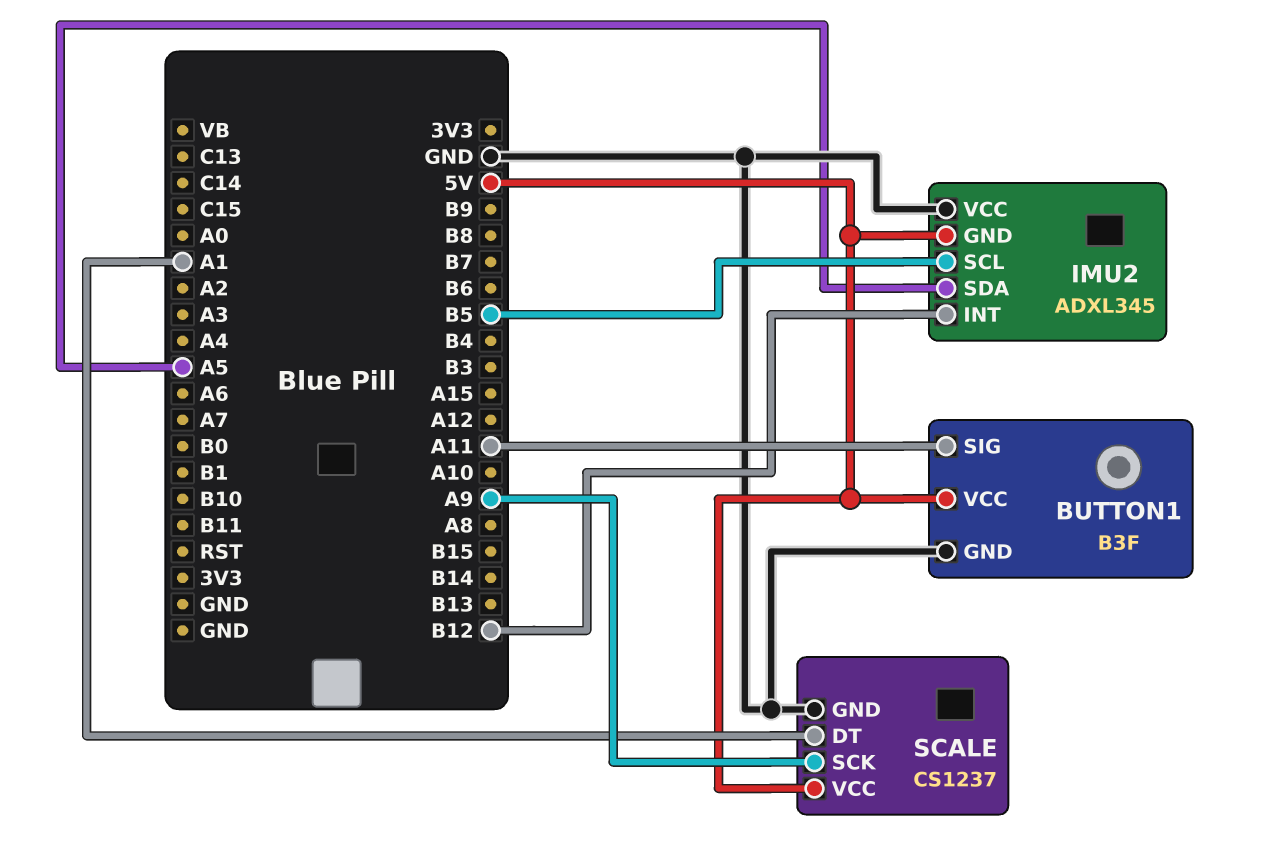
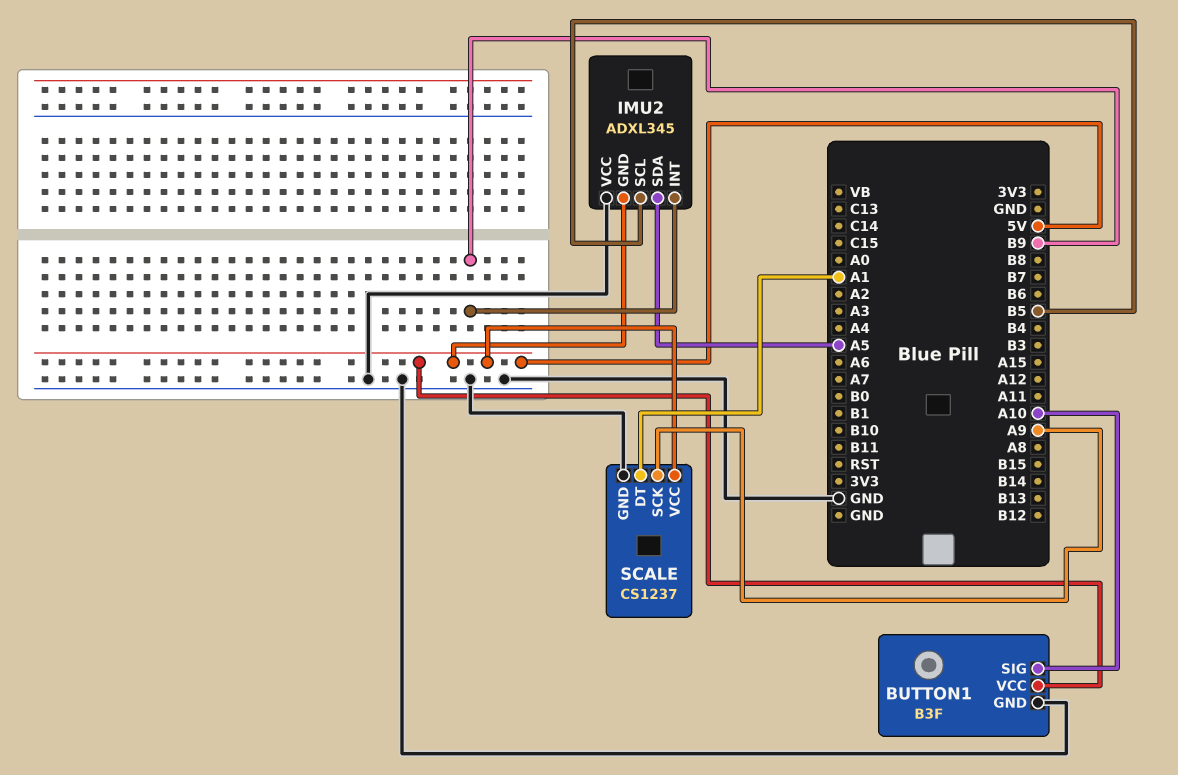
BUTTON1 pin SIG: A11 -> A10
IMU2 pin INT: B12 -> B9

